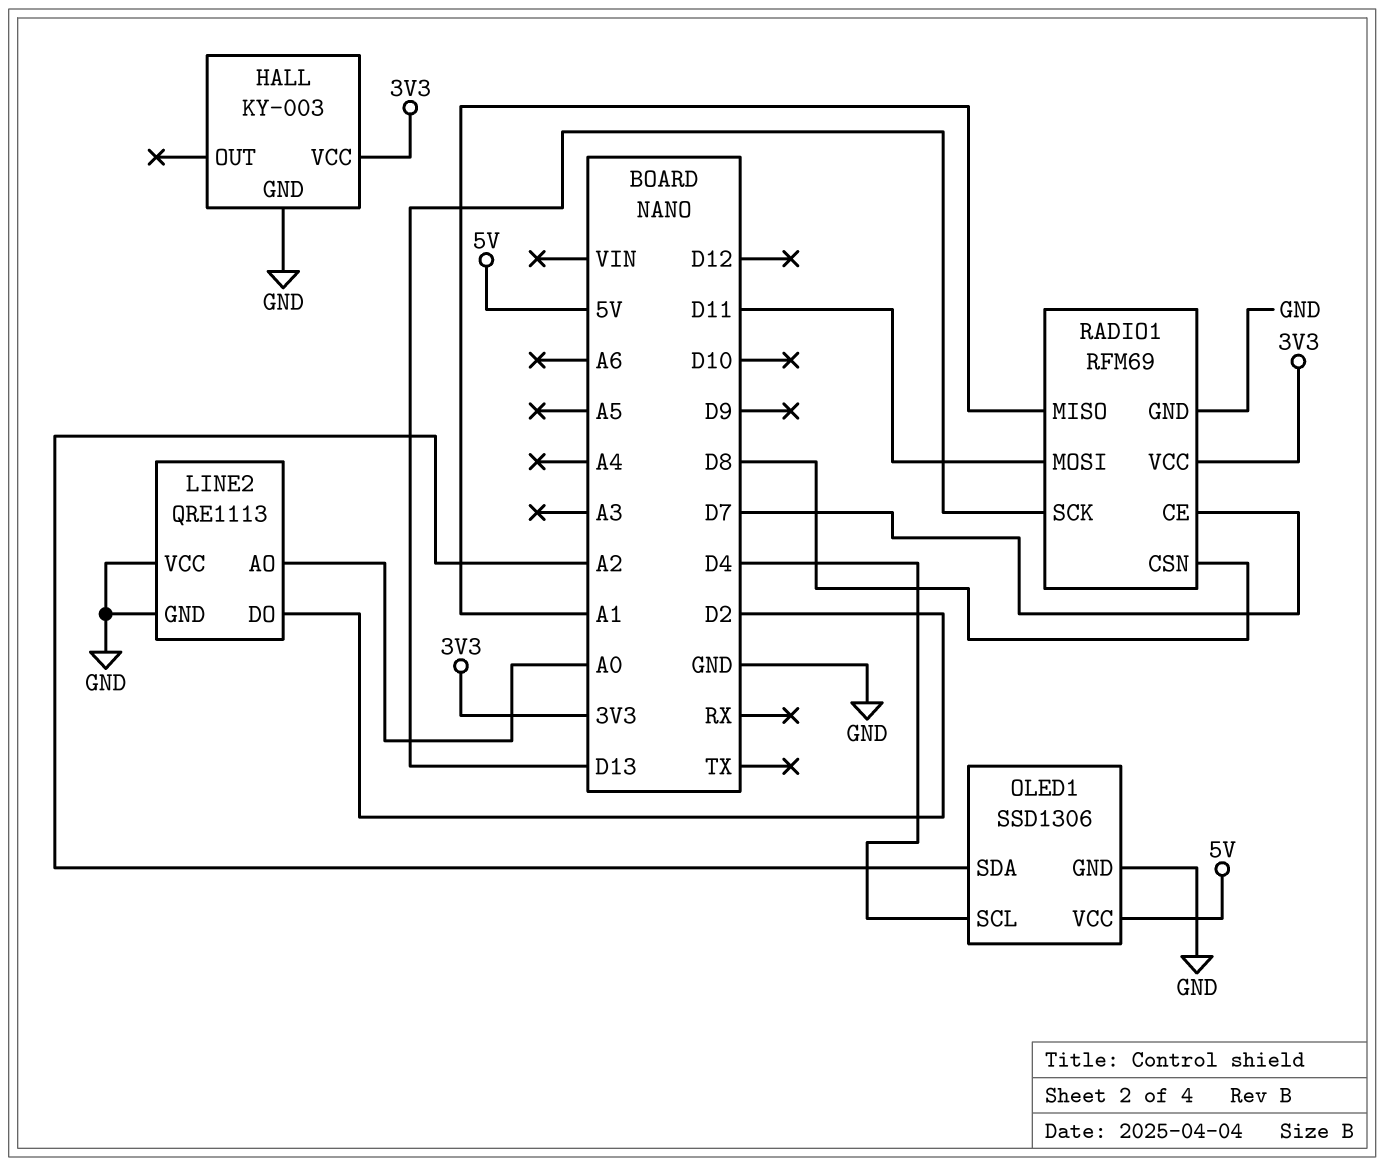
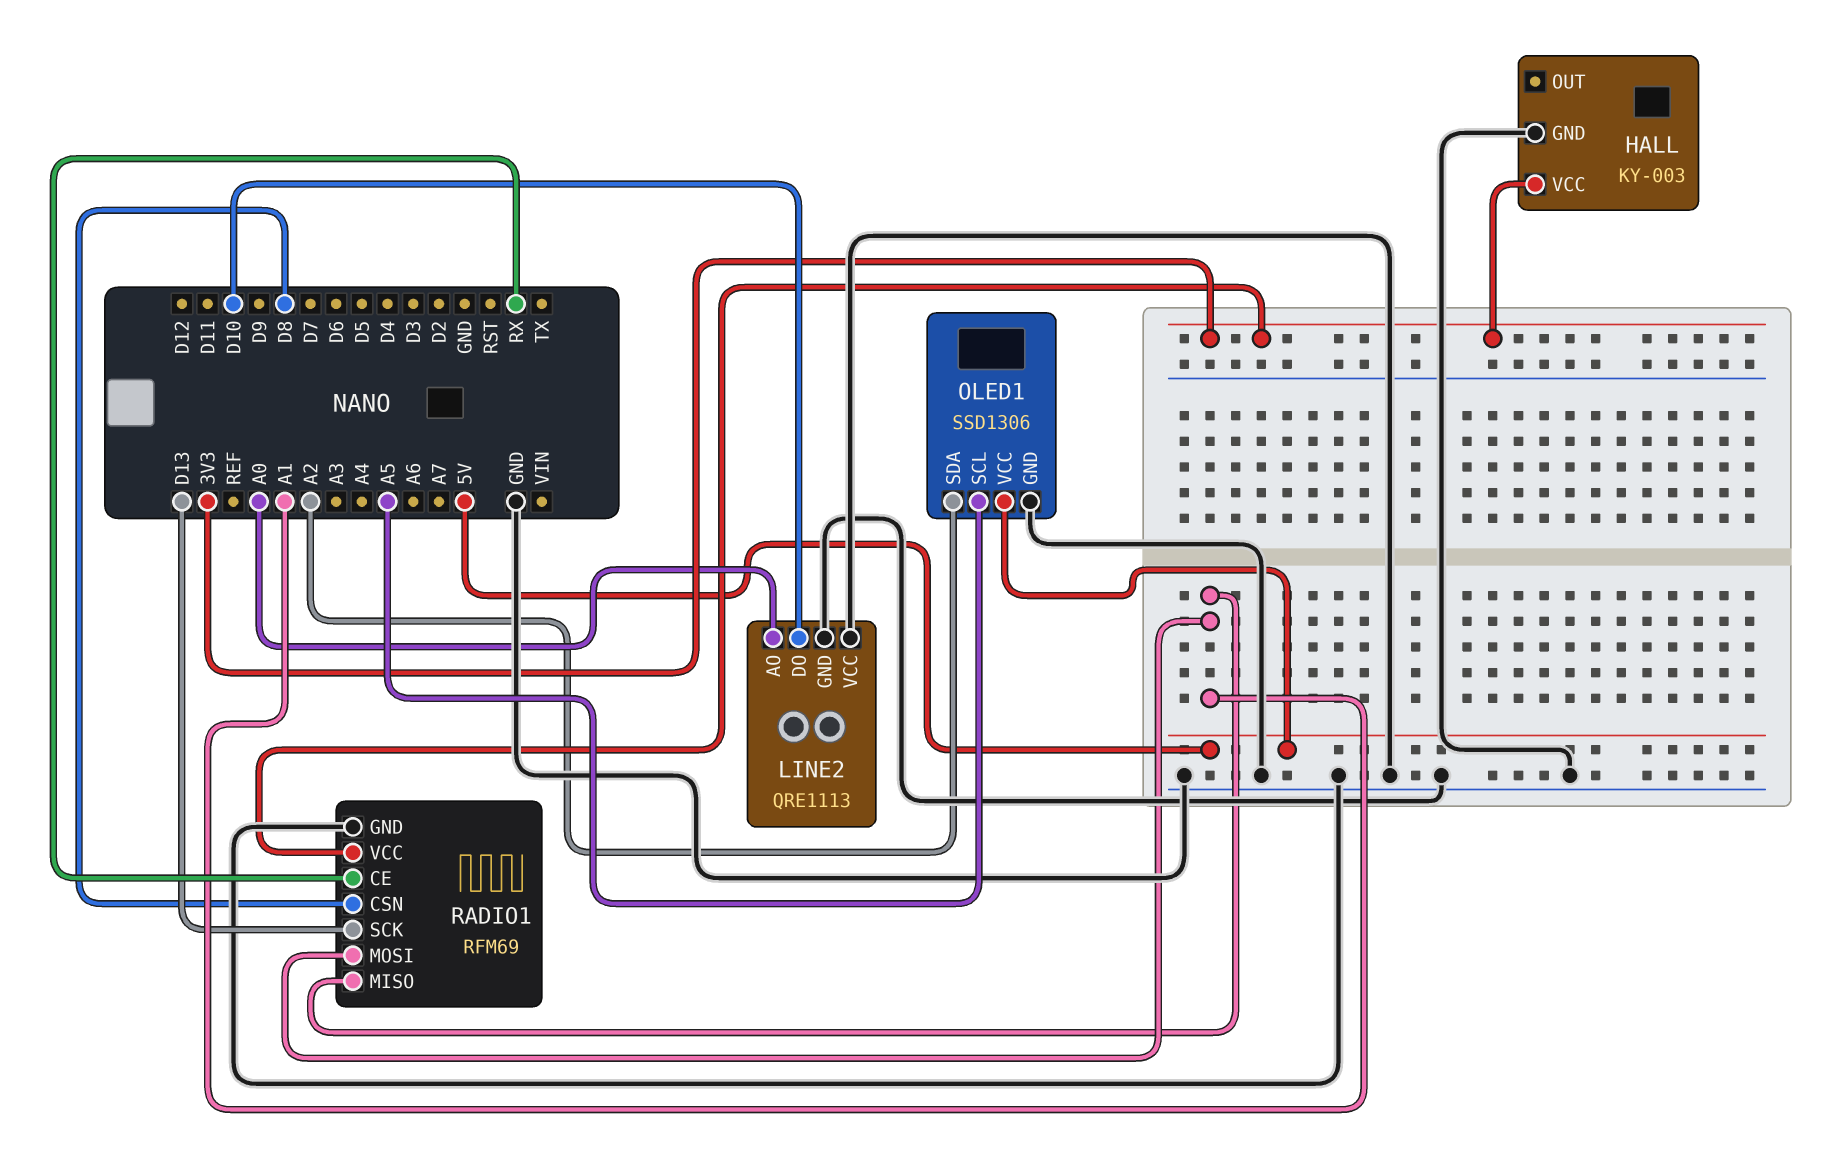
LINE2 pin DO: D2 -> D10
OLED1 pin SCL: D4 -> A5
RADIO1 pin CE: D7 -> RX
RADIO1 pin MOSI: D11 -> A1

